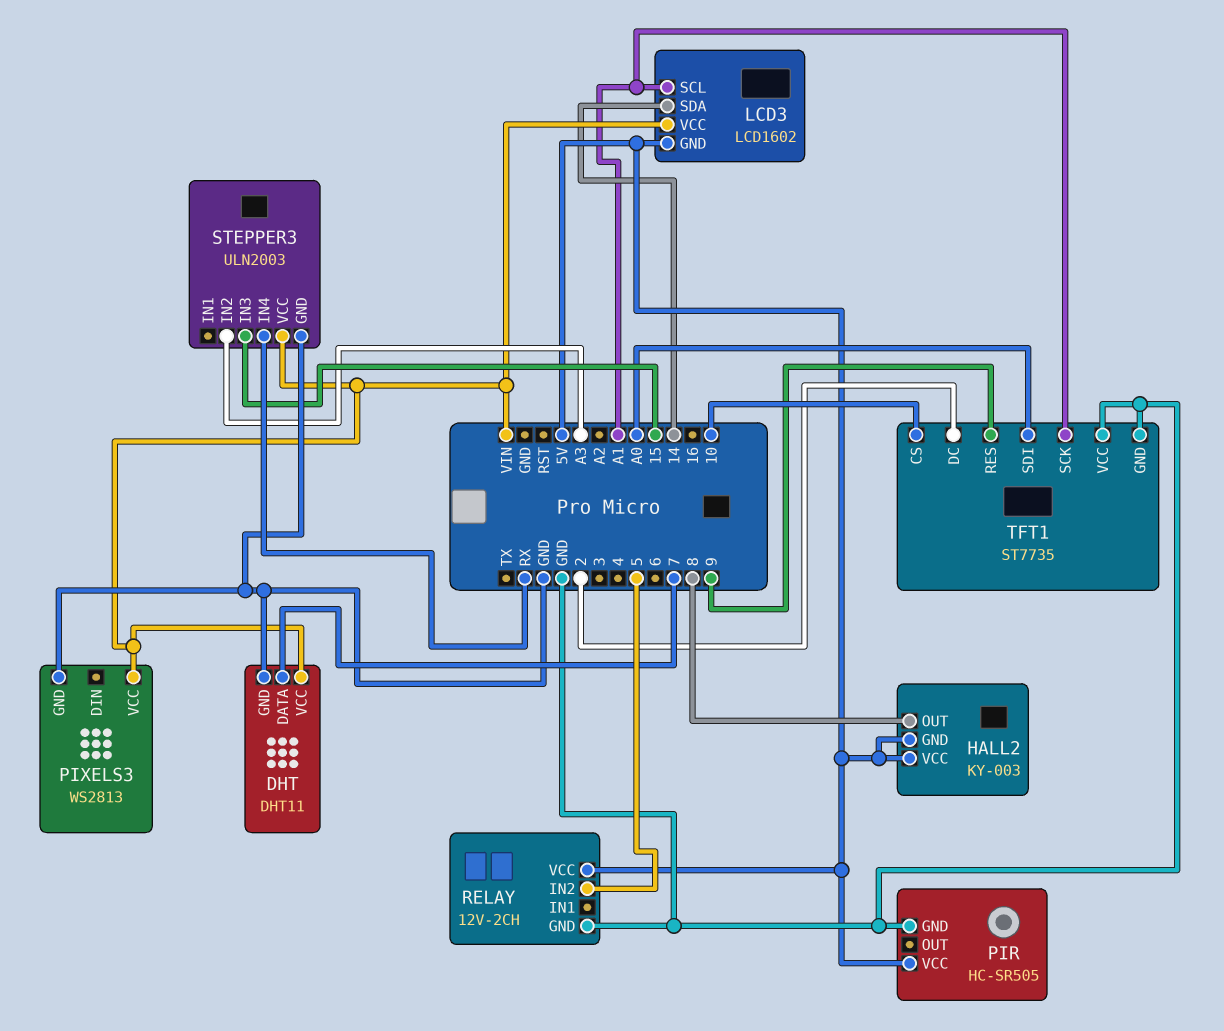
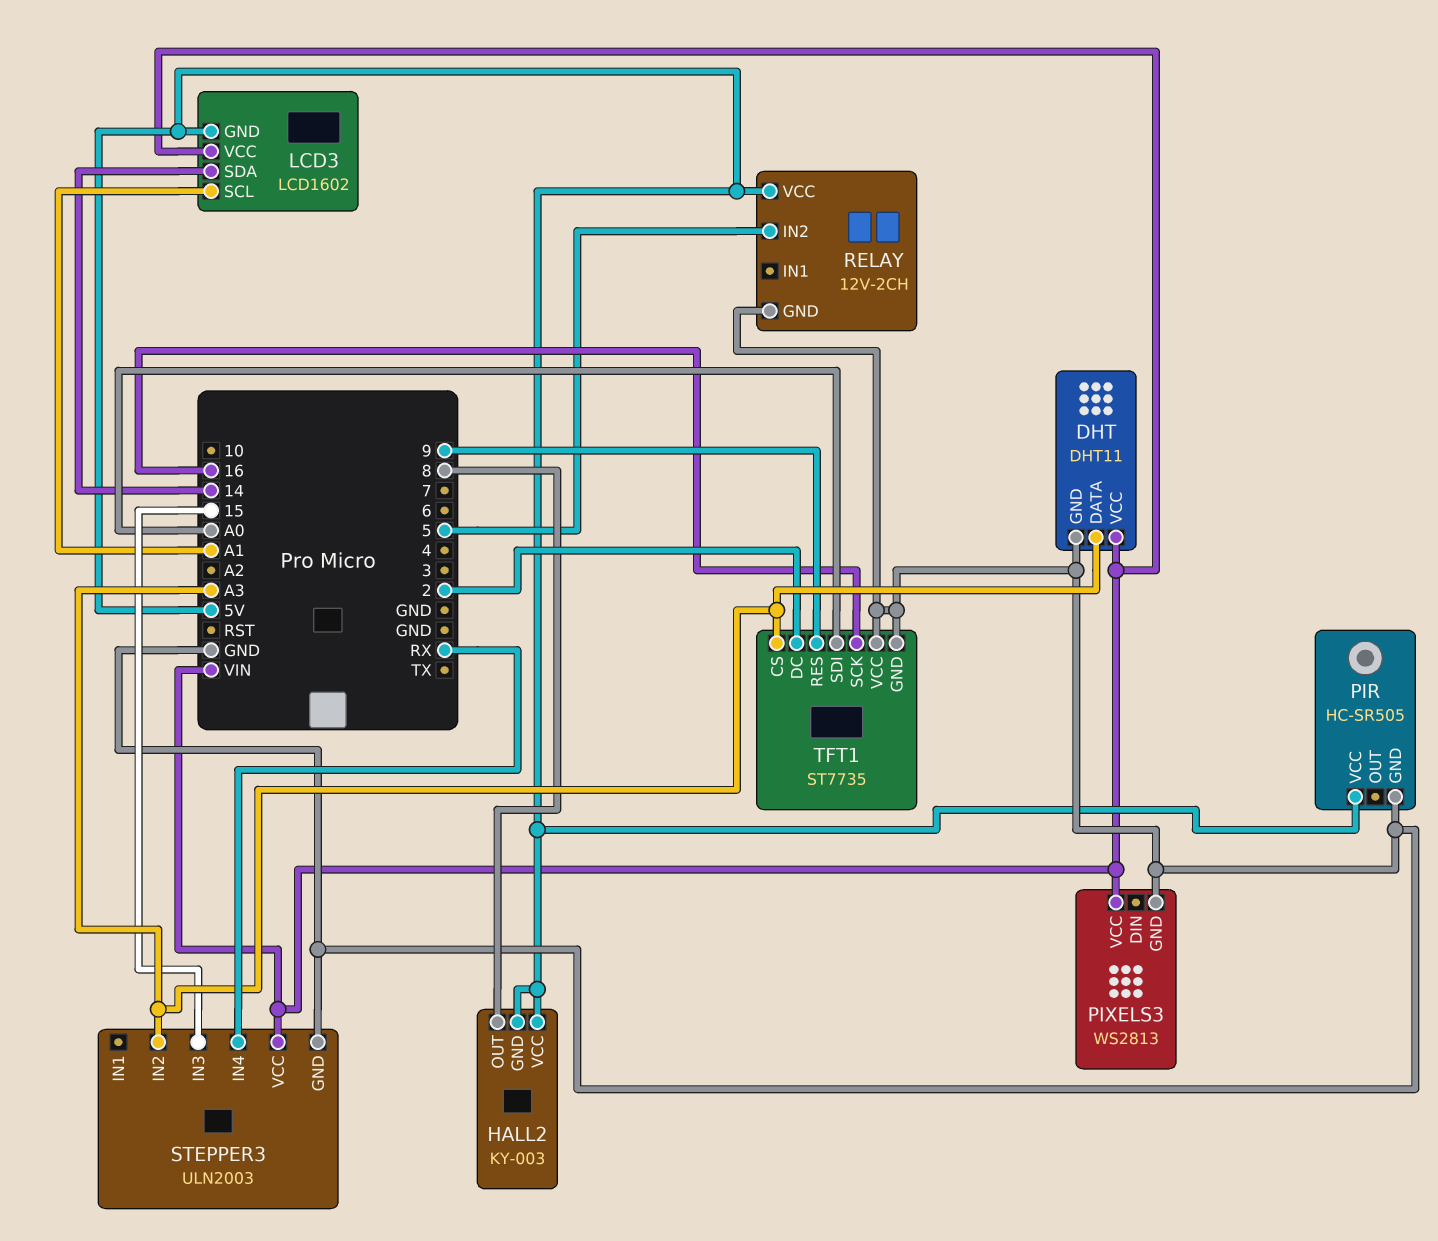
DHT pin DATA: 7 -> A3
TFT1 pin CS: 10 -> A3
TFT1 pin SCK: A1 -> 16

